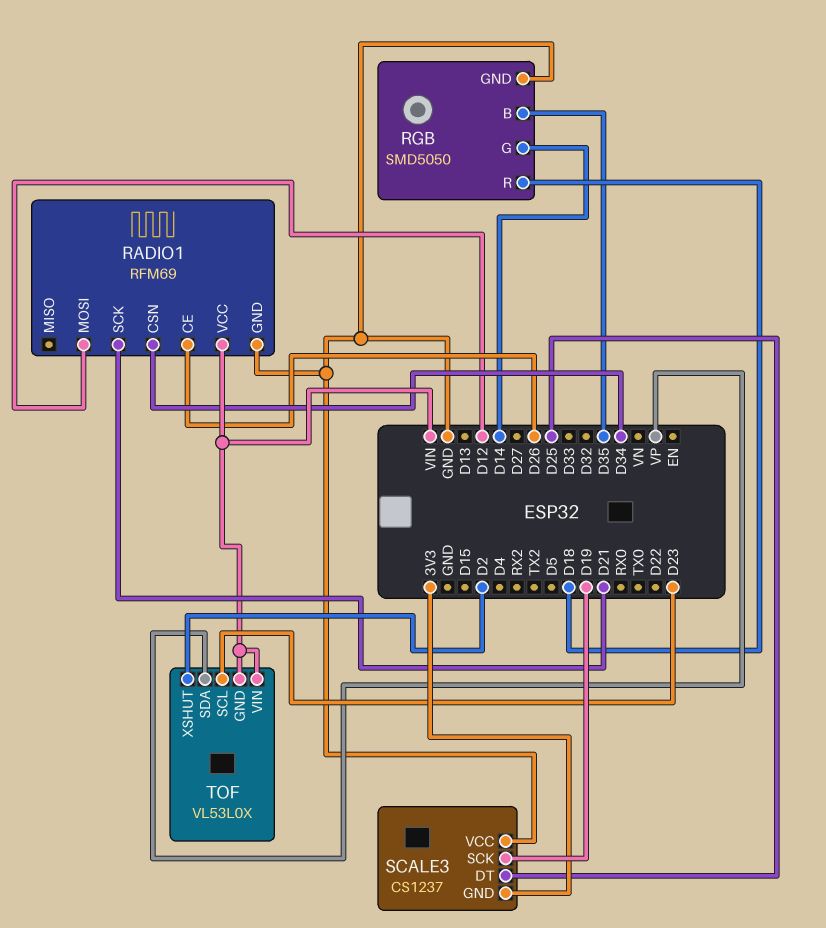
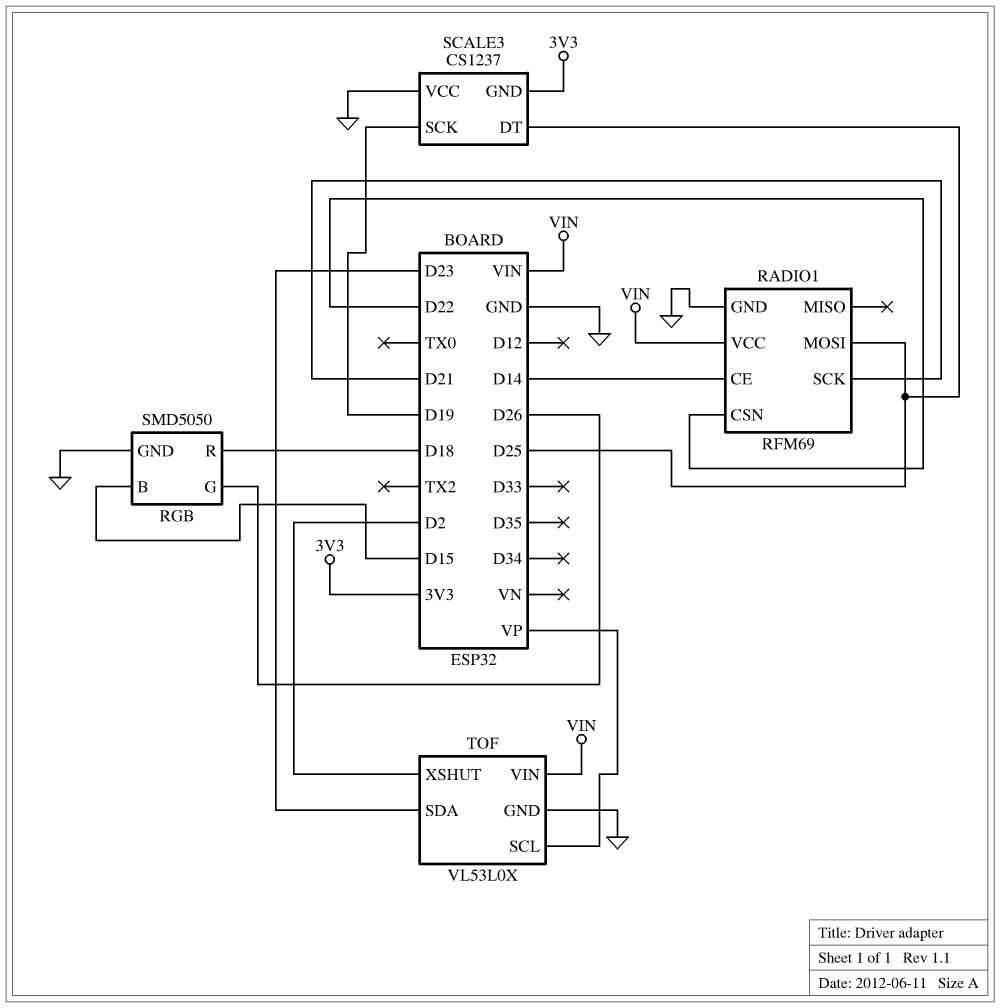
RADIO1 pin CE: D26 -> D14
RADIO1 pin CSN: D34 -> D22
RADIO1 pin MOSI: D12 -> D25
RGB pin B: D35 -> D15
RGB pin G: D14 -> D26
TOF pin GND: VIN -> GND
TOF pin SCL: D23 -> VP
TOF pin SDA: VP -> D23

